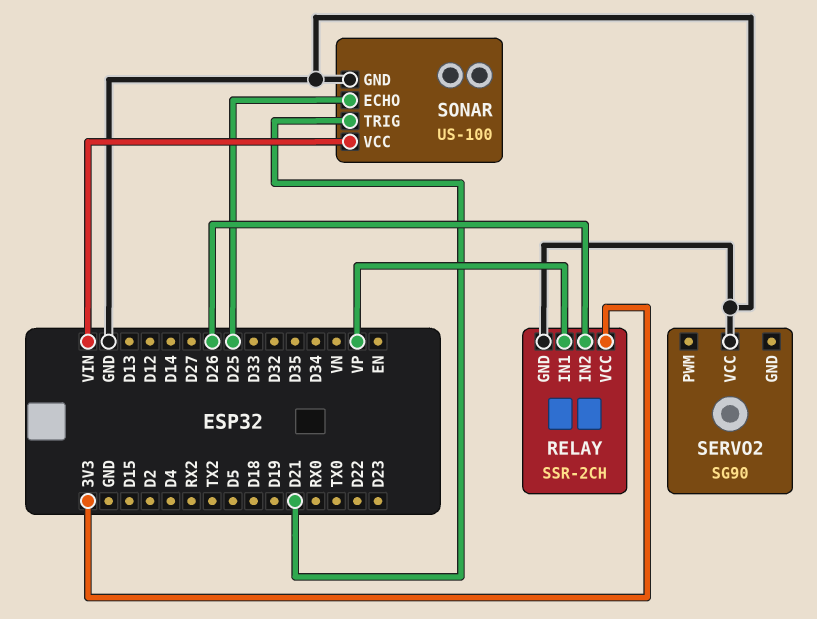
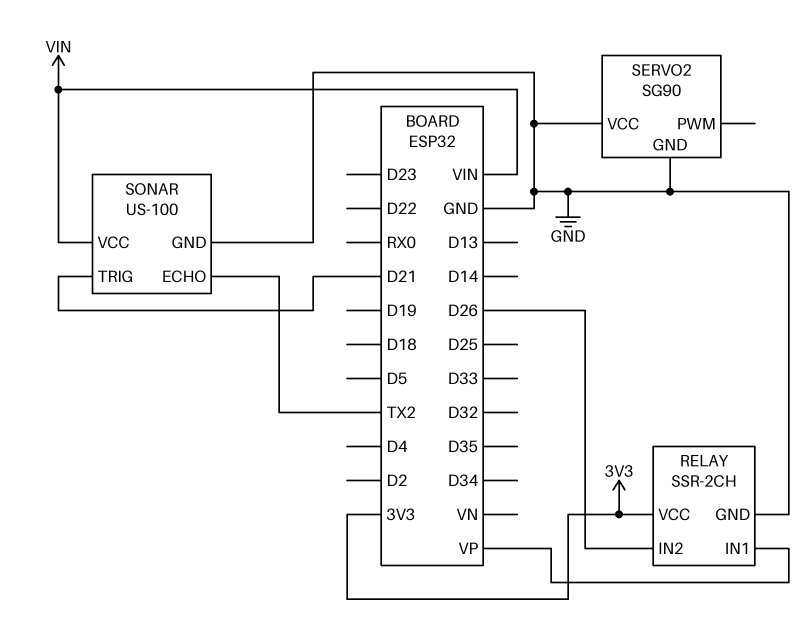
SERVO2 pin GND: none -> GND
SONAR pin ECHO: D25 -> TX2

